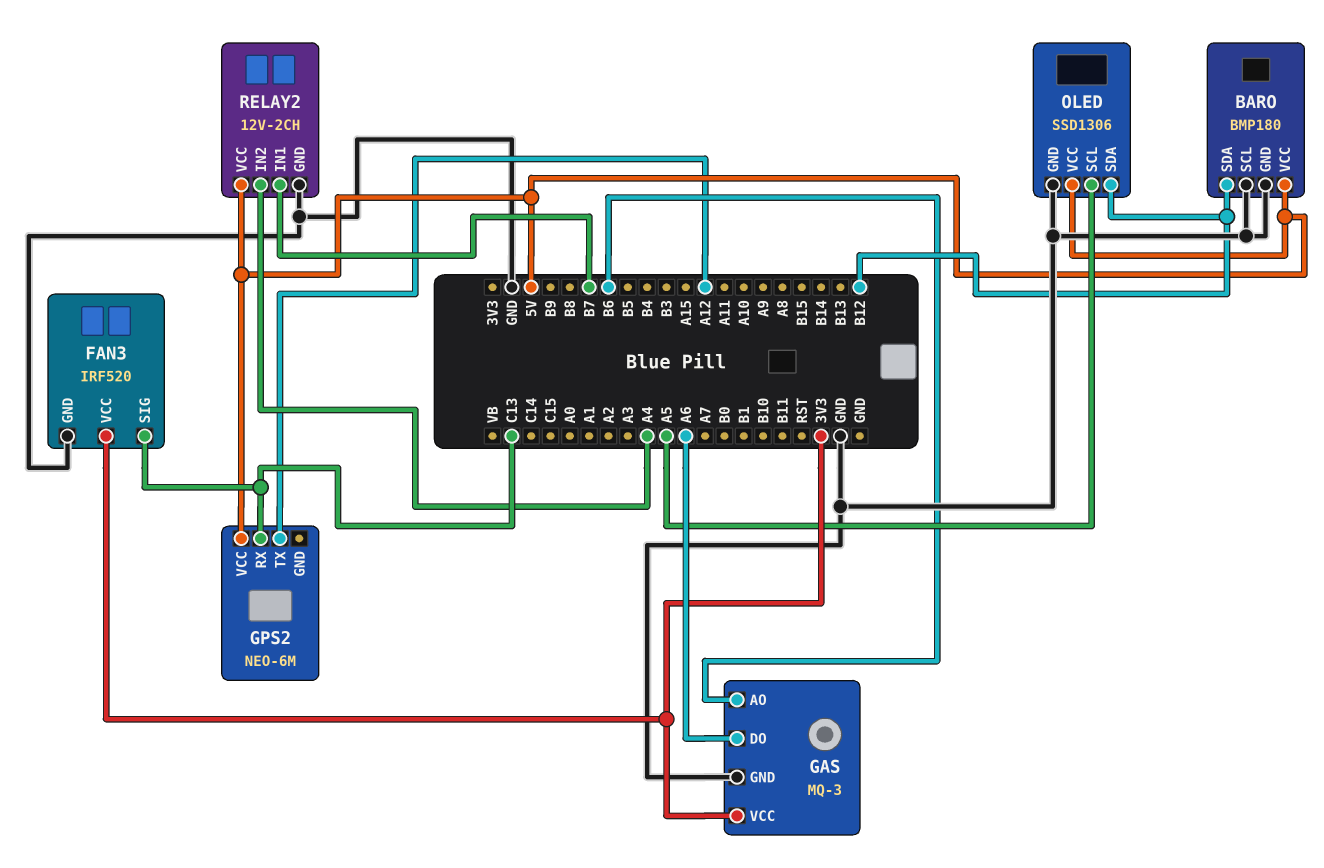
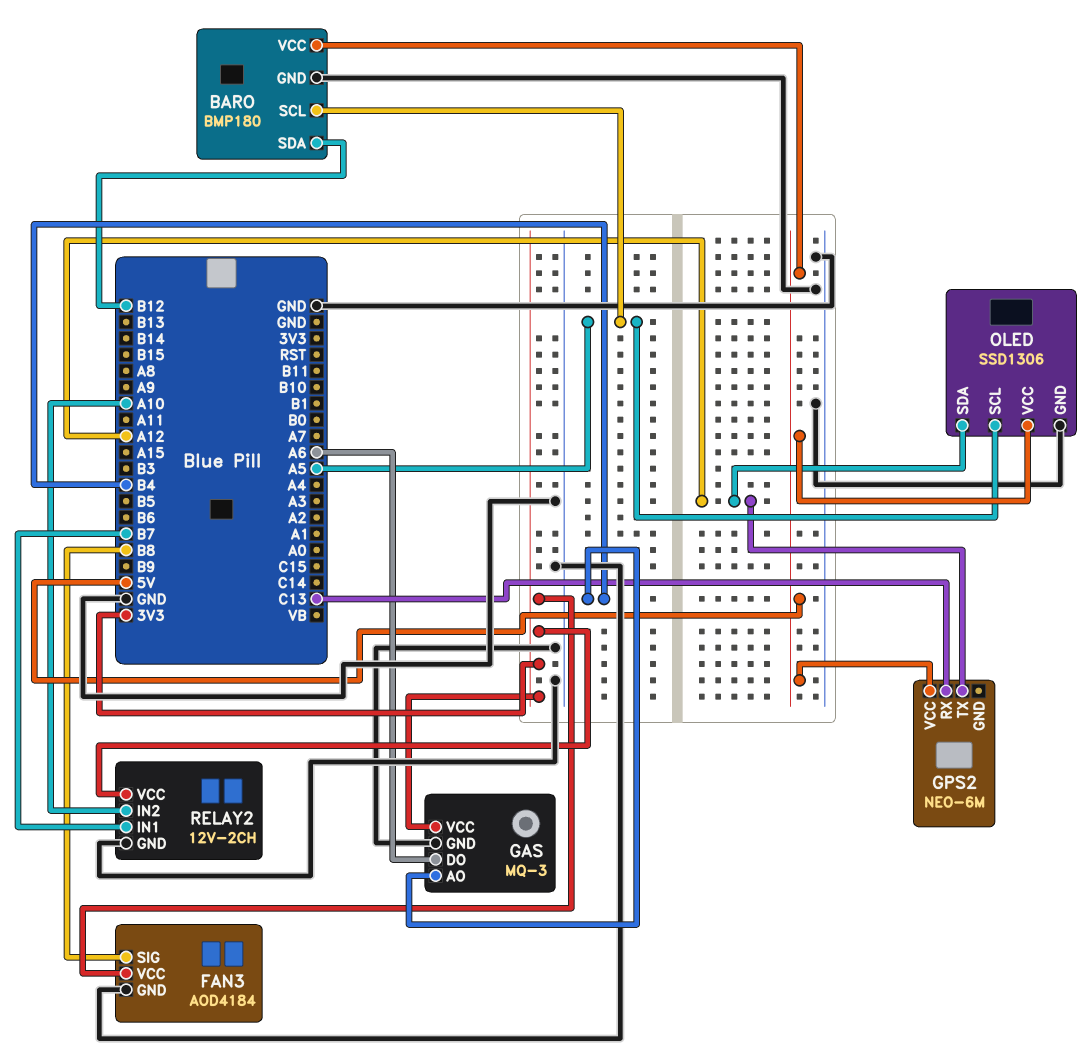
BARO pin SCL: GND -> A5
FAN3: IRF520 -> AOD4184
FAN3 pin SIG: C13 -> B8
GAS pin AO: B6 -> B4
OLED pin SDA: B12 -> A12
RELAY2 pin IN2: A4 -> A10
RELAY2 pin VCC: 5V -> 3V3

